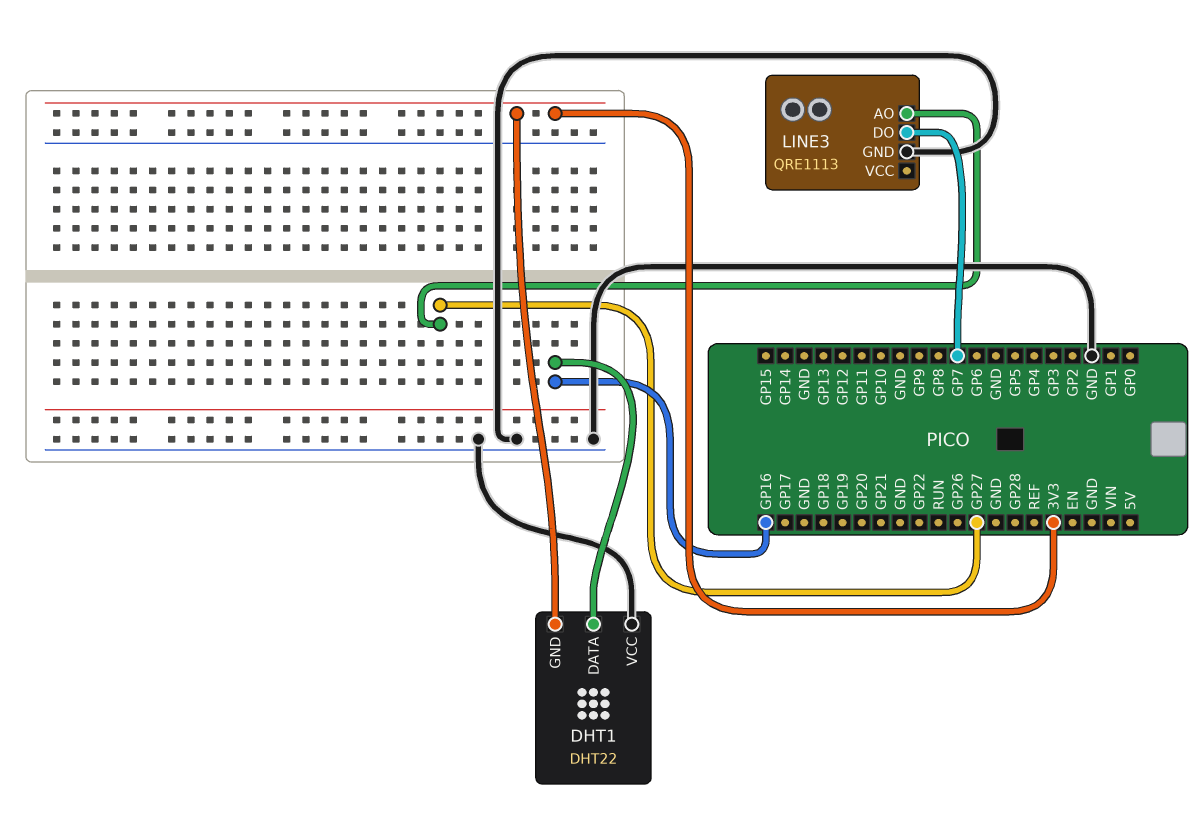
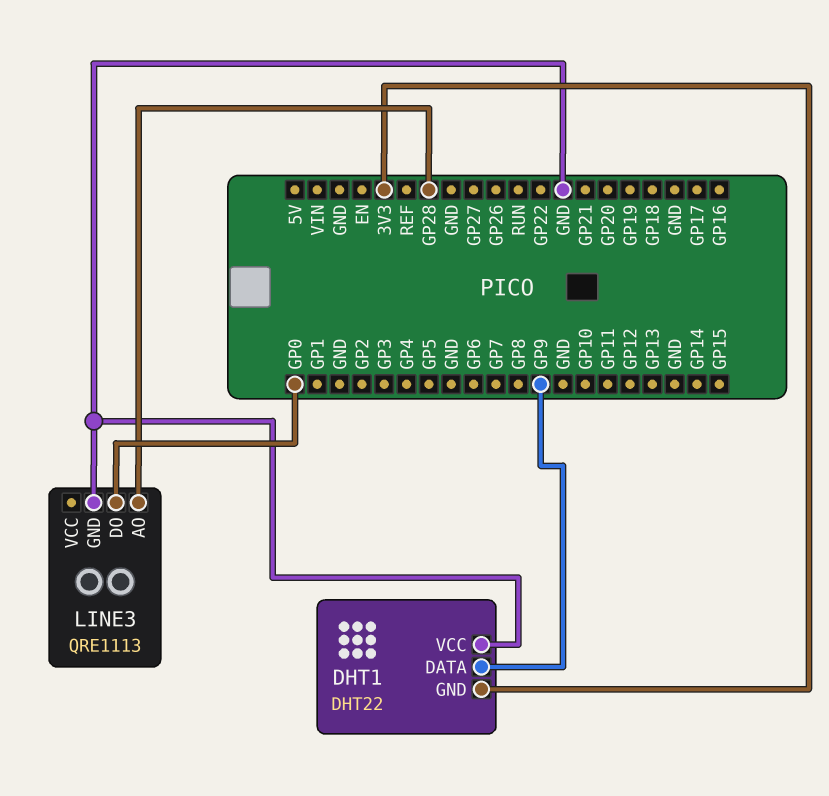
DHT1 pin DATA: GP16 -> GP9
LINE3 pin AO: GP27 -> GP28
LINE3 pin DO: GP7 -> GP0

